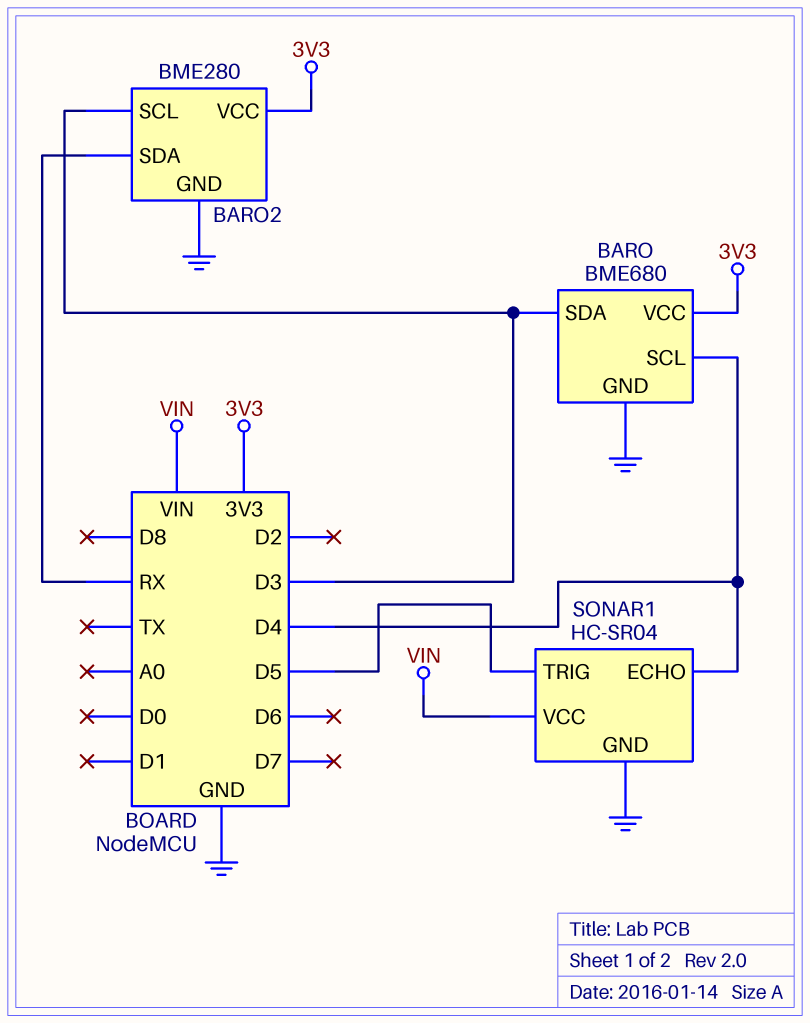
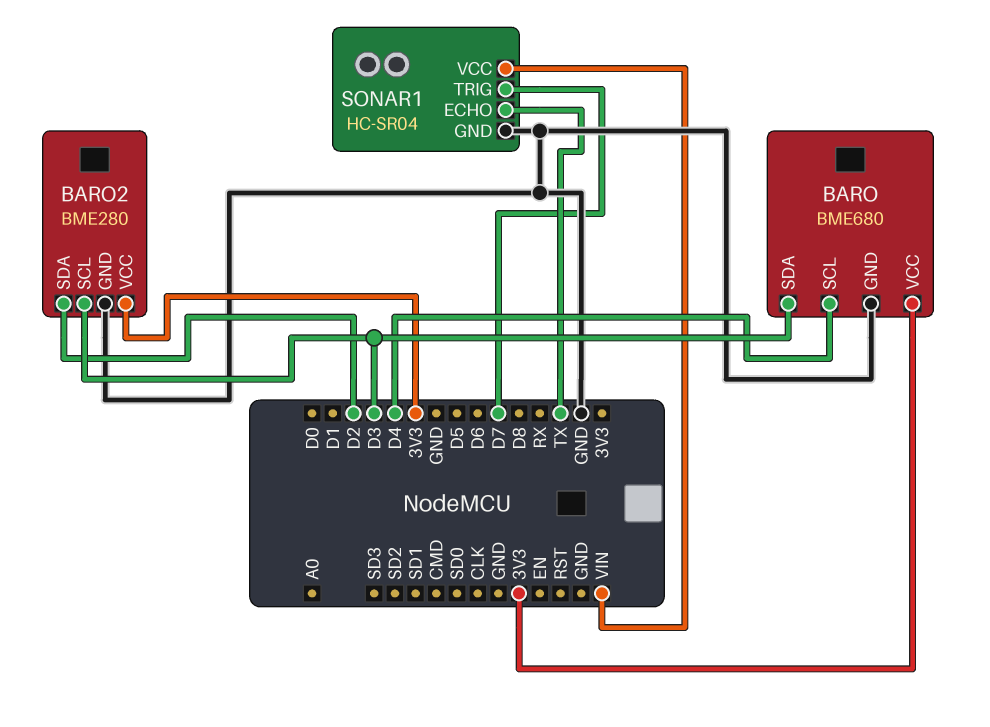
BARO2 pin SDA: RX -> D2
SONAR1 pin ECHO: D4 -> TX
SONAR1 pin TRIG: D5 -> D7

